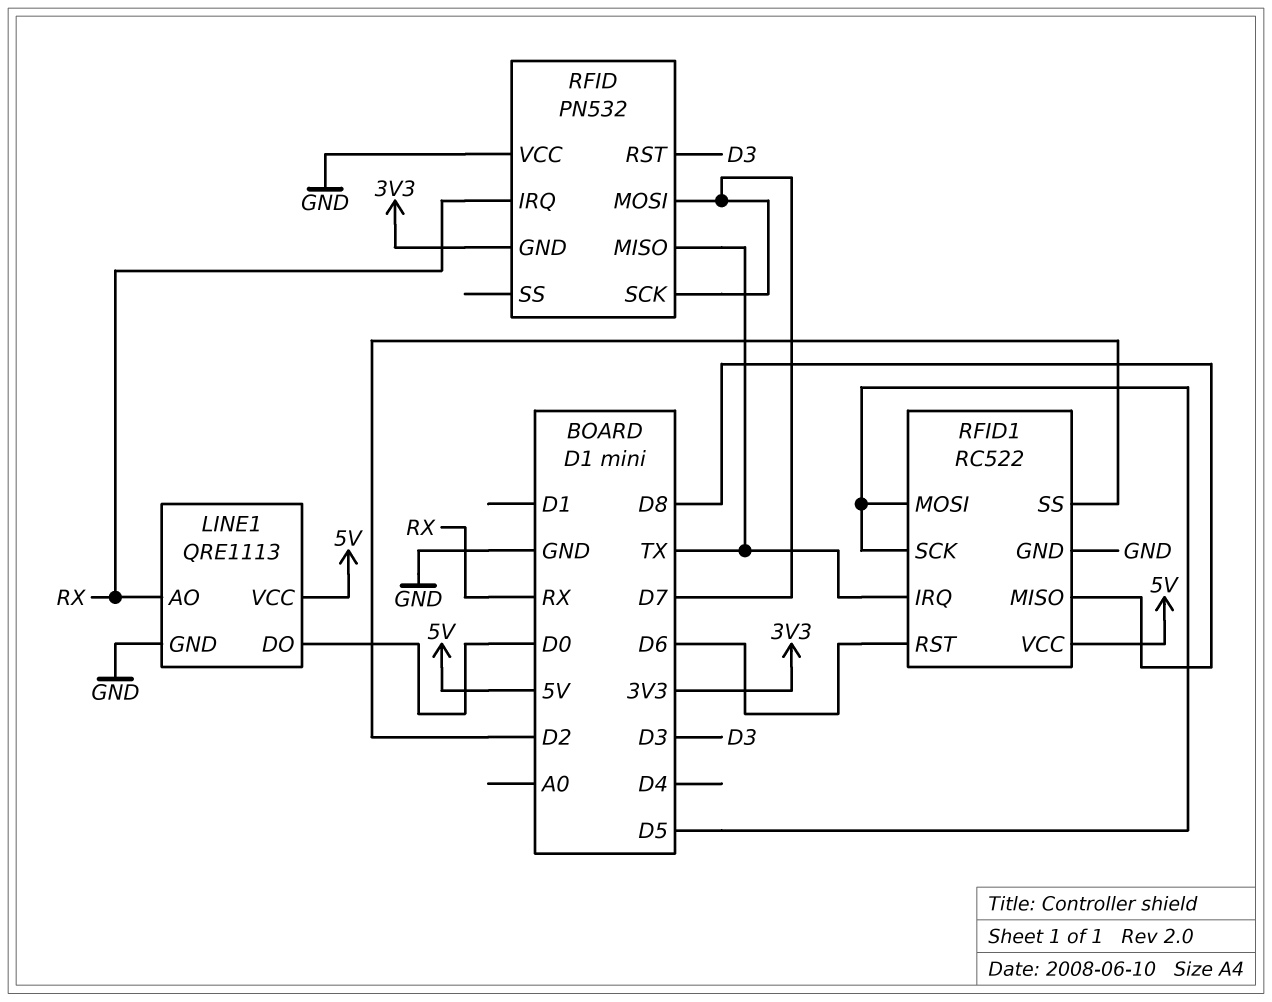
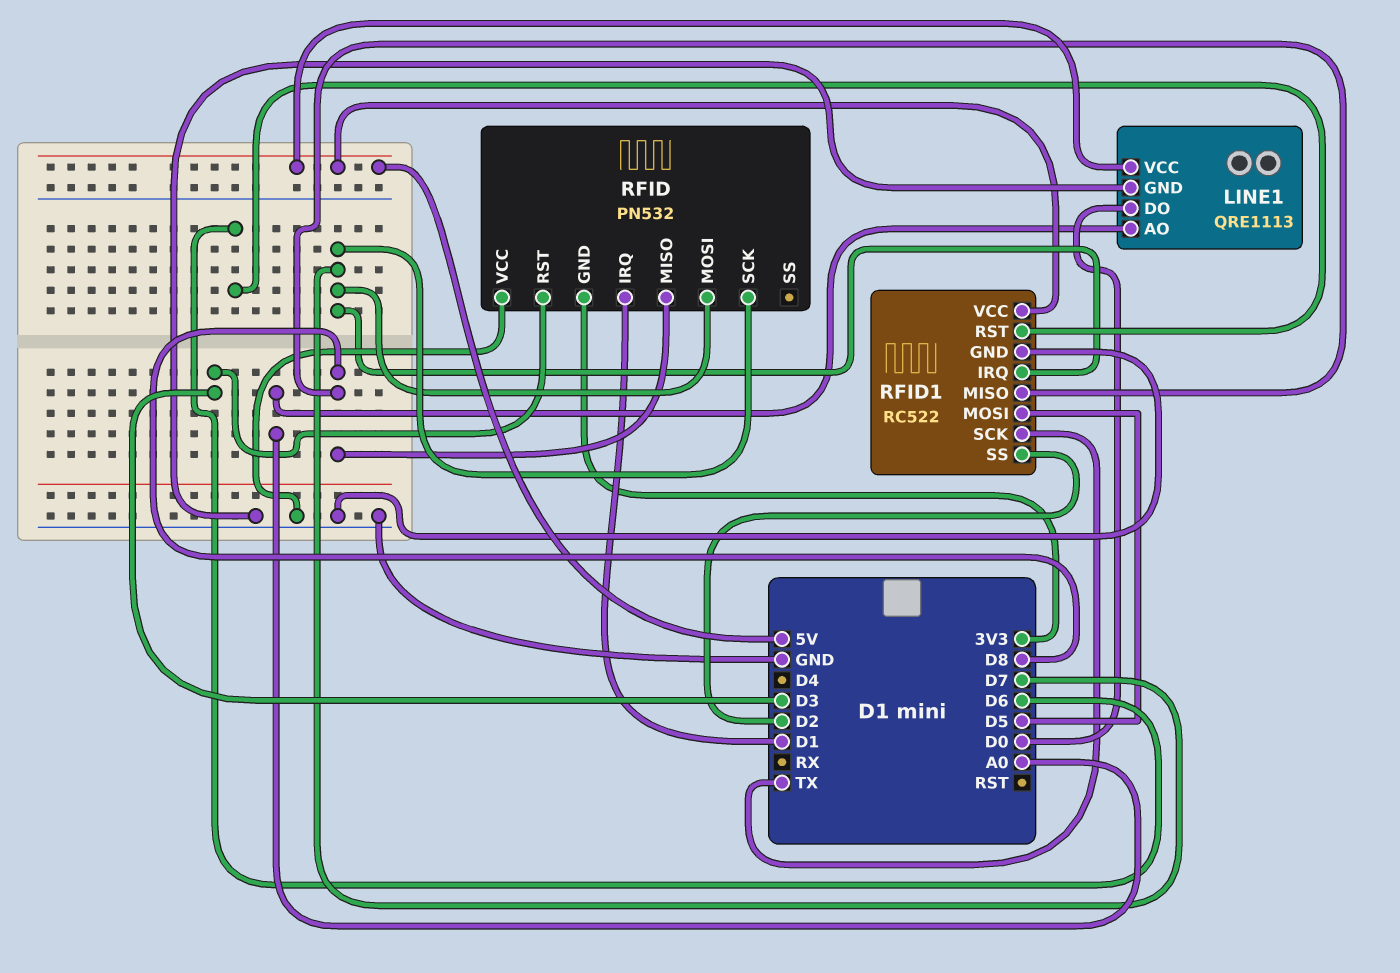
LINE1 pin AO: RX -> A0
RFID pin IRQ: RX -> D1
RFID pin MISO: TX -> D8
RFID1 pin IRQ: TX -> D7
RFID1 pin SCK: D5 -> TX

